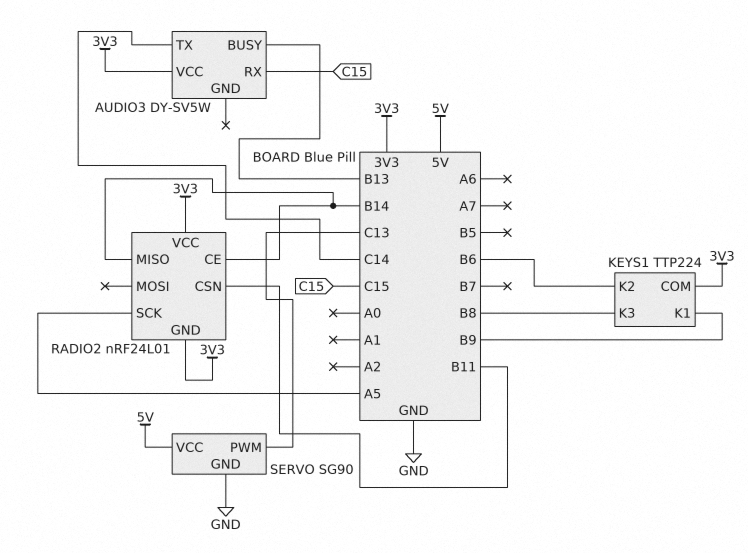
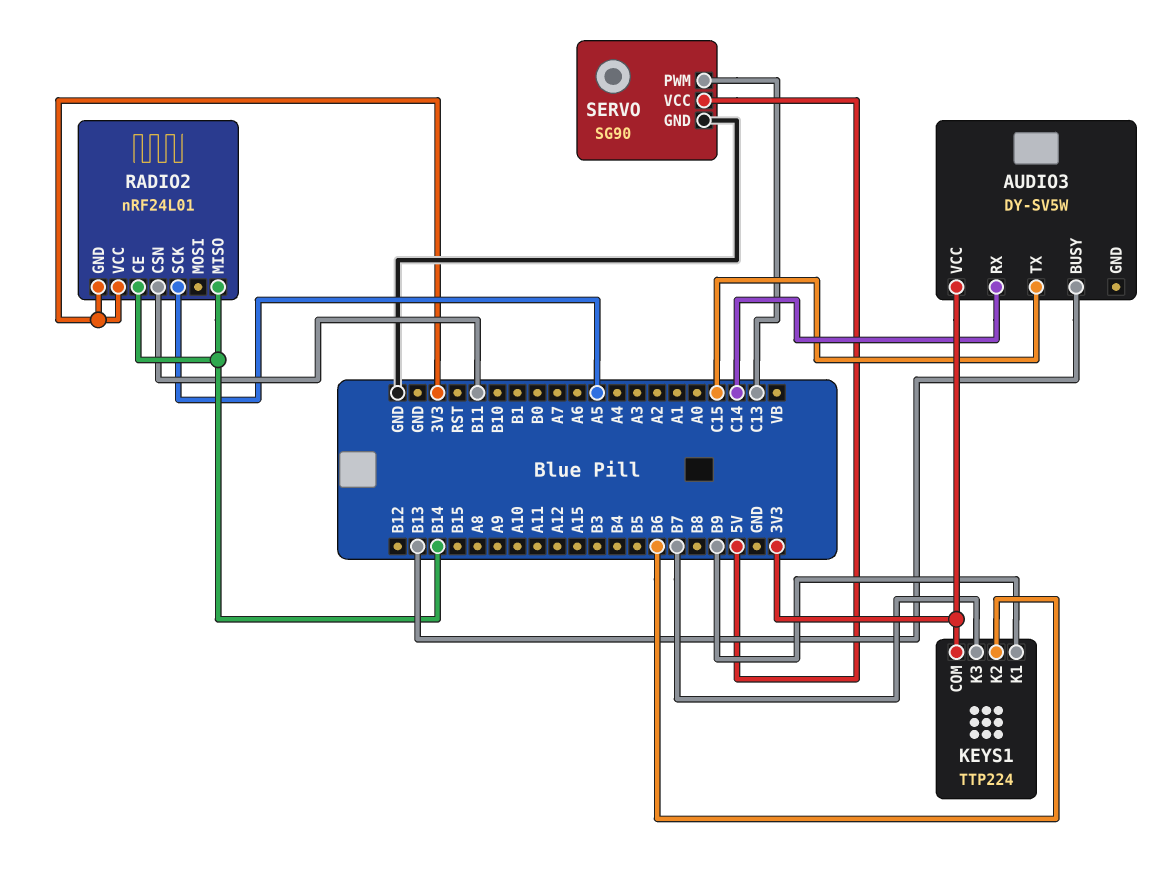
AUDIO3 pin RX: C15 -> C14
AUDIO3 pin TX: C14 -> C15
KEYS1 pin K3: B8 -> B7

